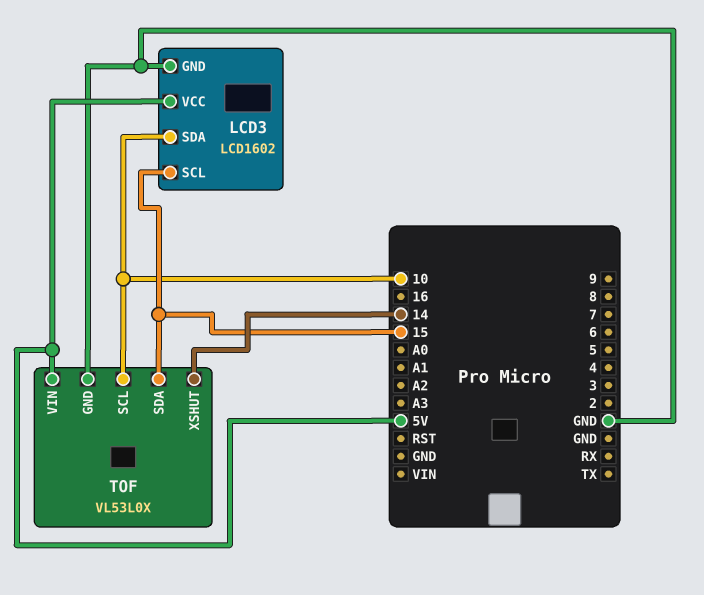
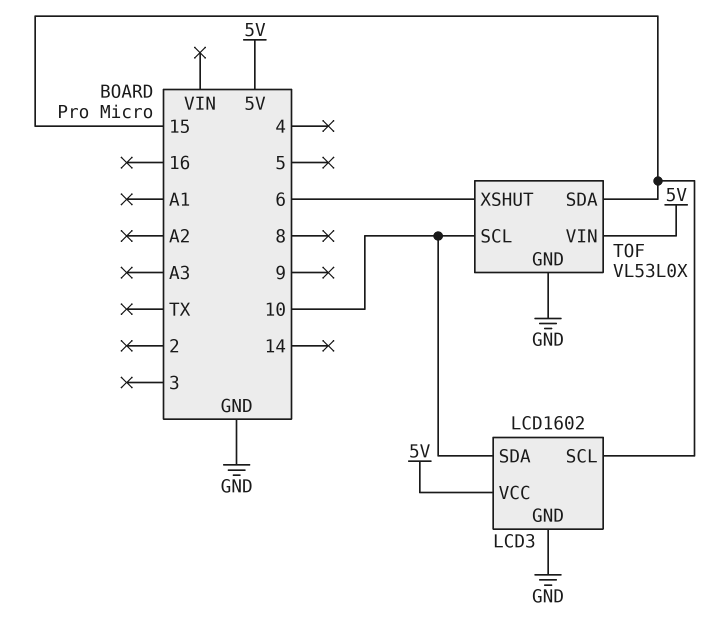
TOF pin XSHUT: 14 -> 6

